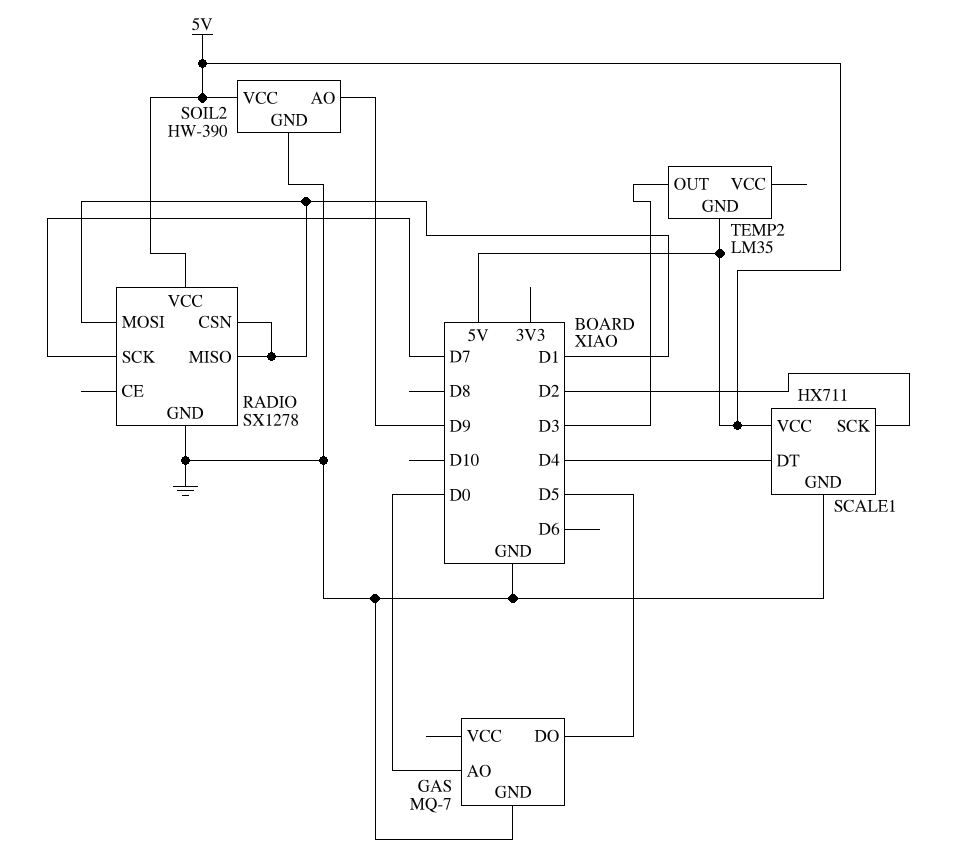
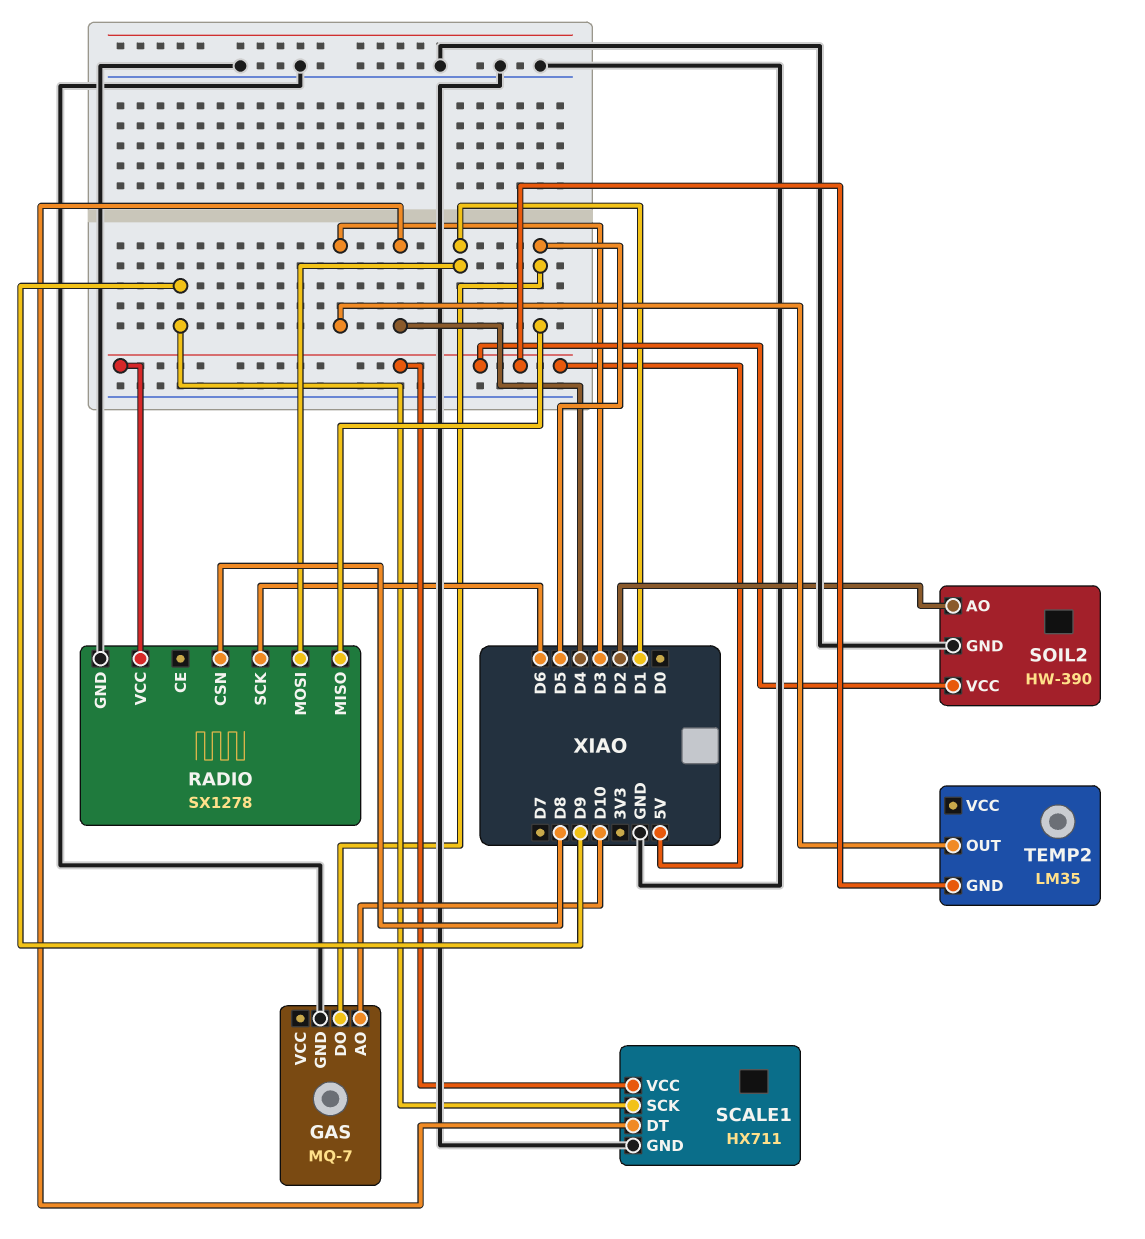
GAS pin AO: D0 -> D10
RADIO pin CSN: D1 -> D8
RADIO pin MISO: D1 -> D5
RADIO pin SCK: D7 -> D6
SCALE1 pin SCK: D2 -> D9
SOIL2 pin AO: D9 -> D2

